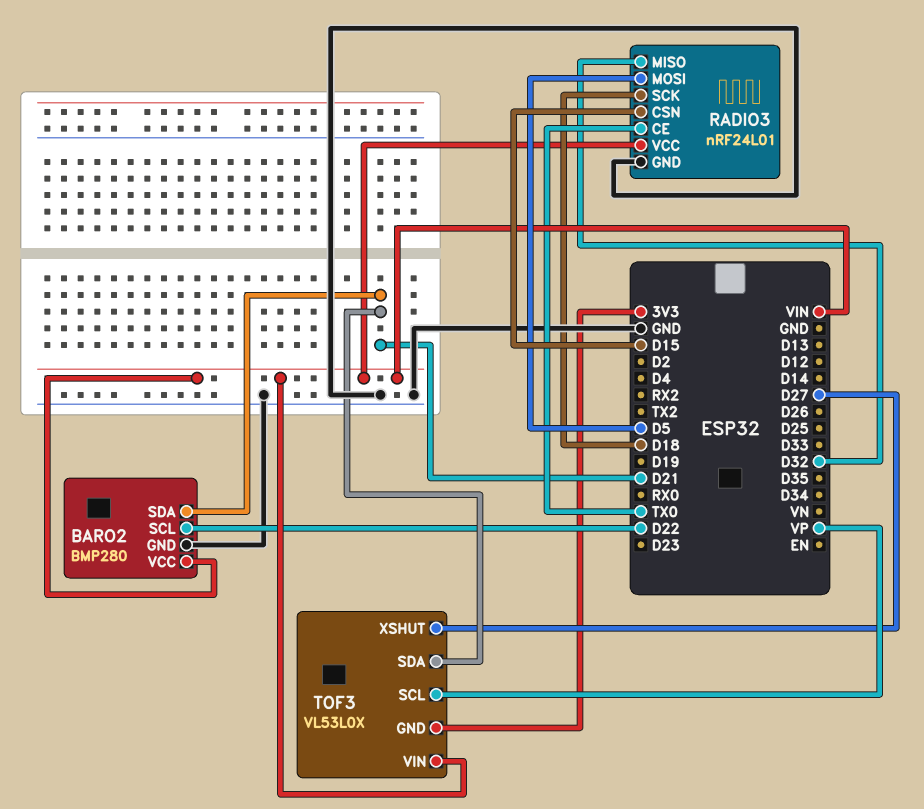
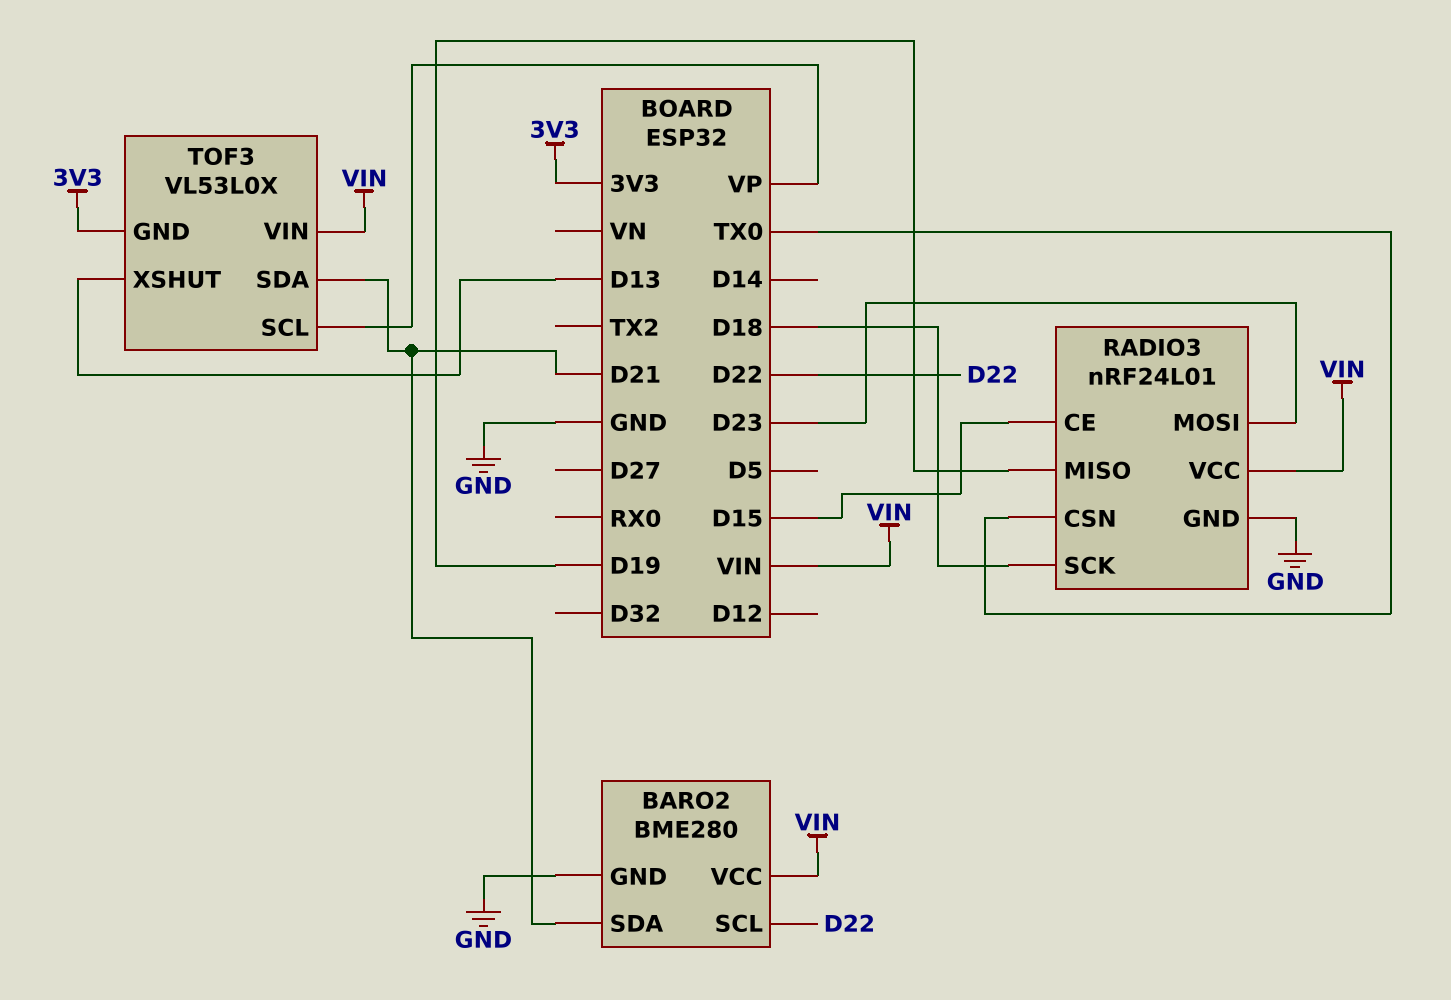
BARO2: BMP280 -> BME280
RADIO3 pin CE: TX0 -> D15
RADIO3 pin CSN: D15 -> TX0
RADIO3 pin MISO: D32 -> D19
RADIO3 pin MOSI: D5 -> D23
TOF3 pin XSHUT: D27 -> D13

